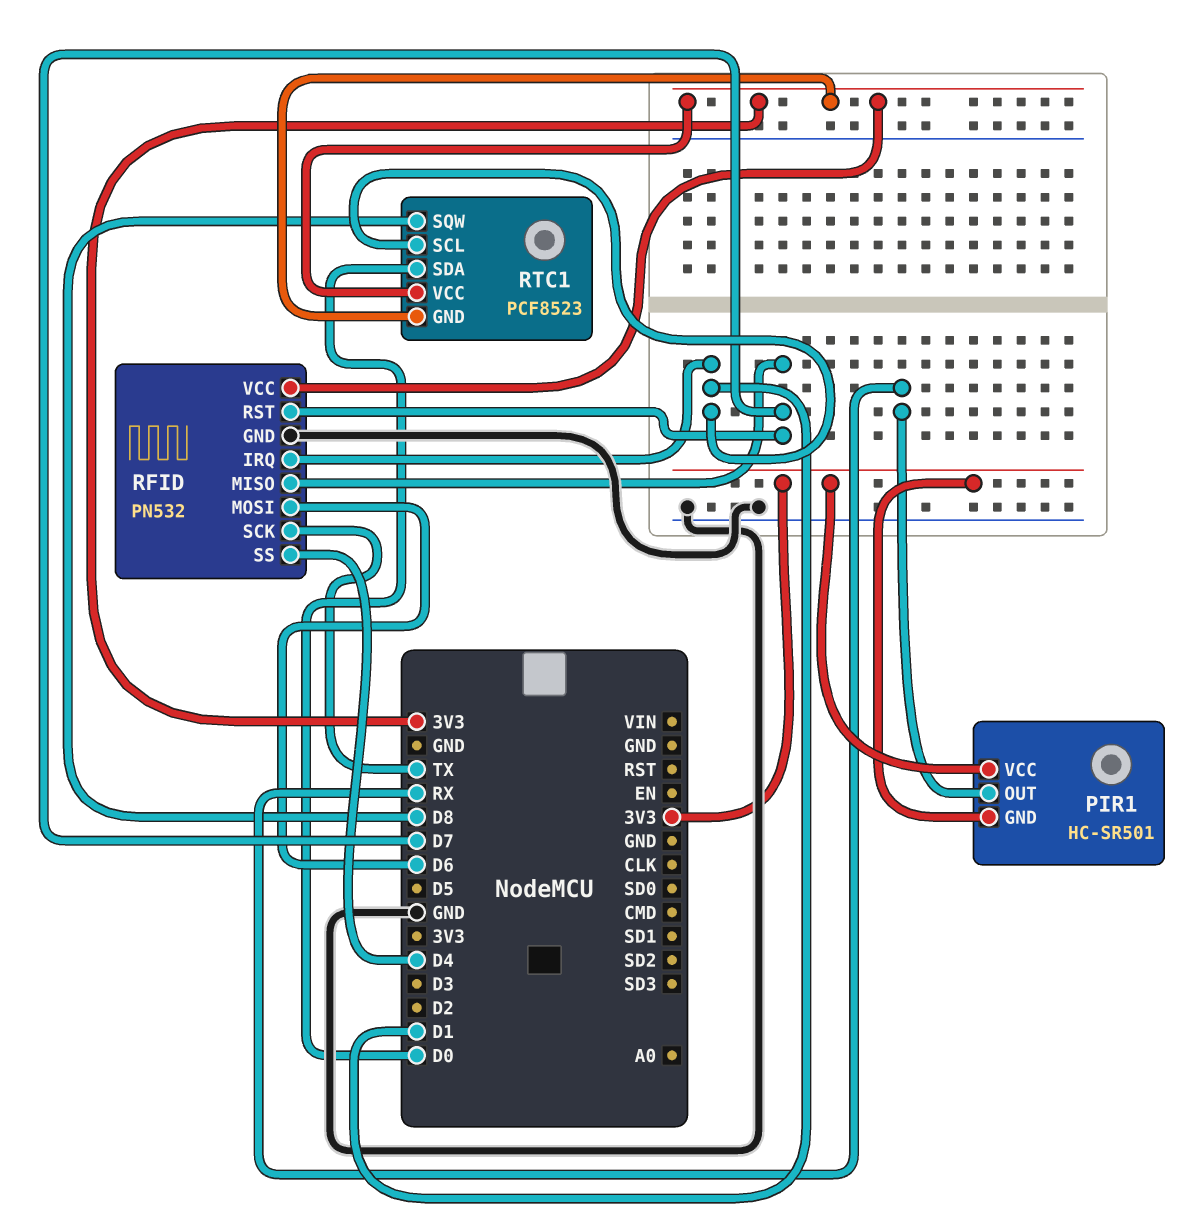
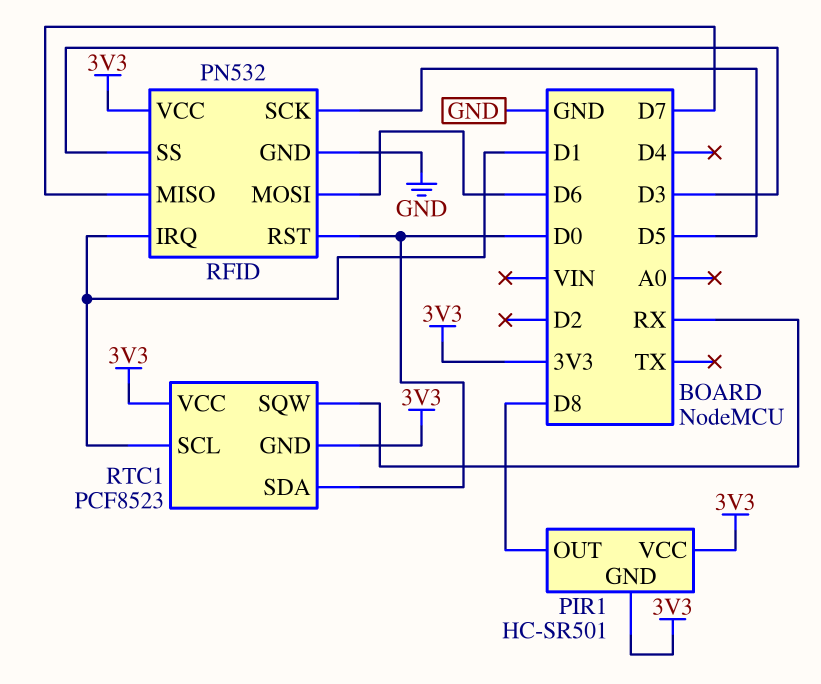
PIR1 pin OUT: RX -> D8
RFID pin RST: D7 -> D0
RFID pin SCK: TX -> D5
RFID pin SS: D4 -> D3
RTC1 pin SQW: D8 -> RX

